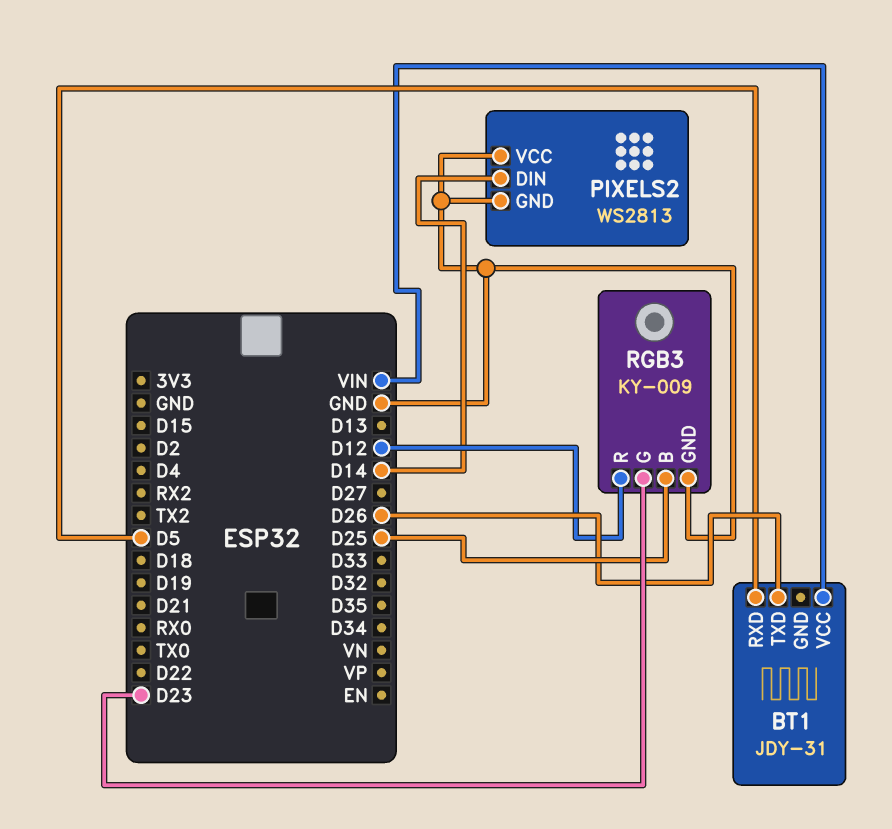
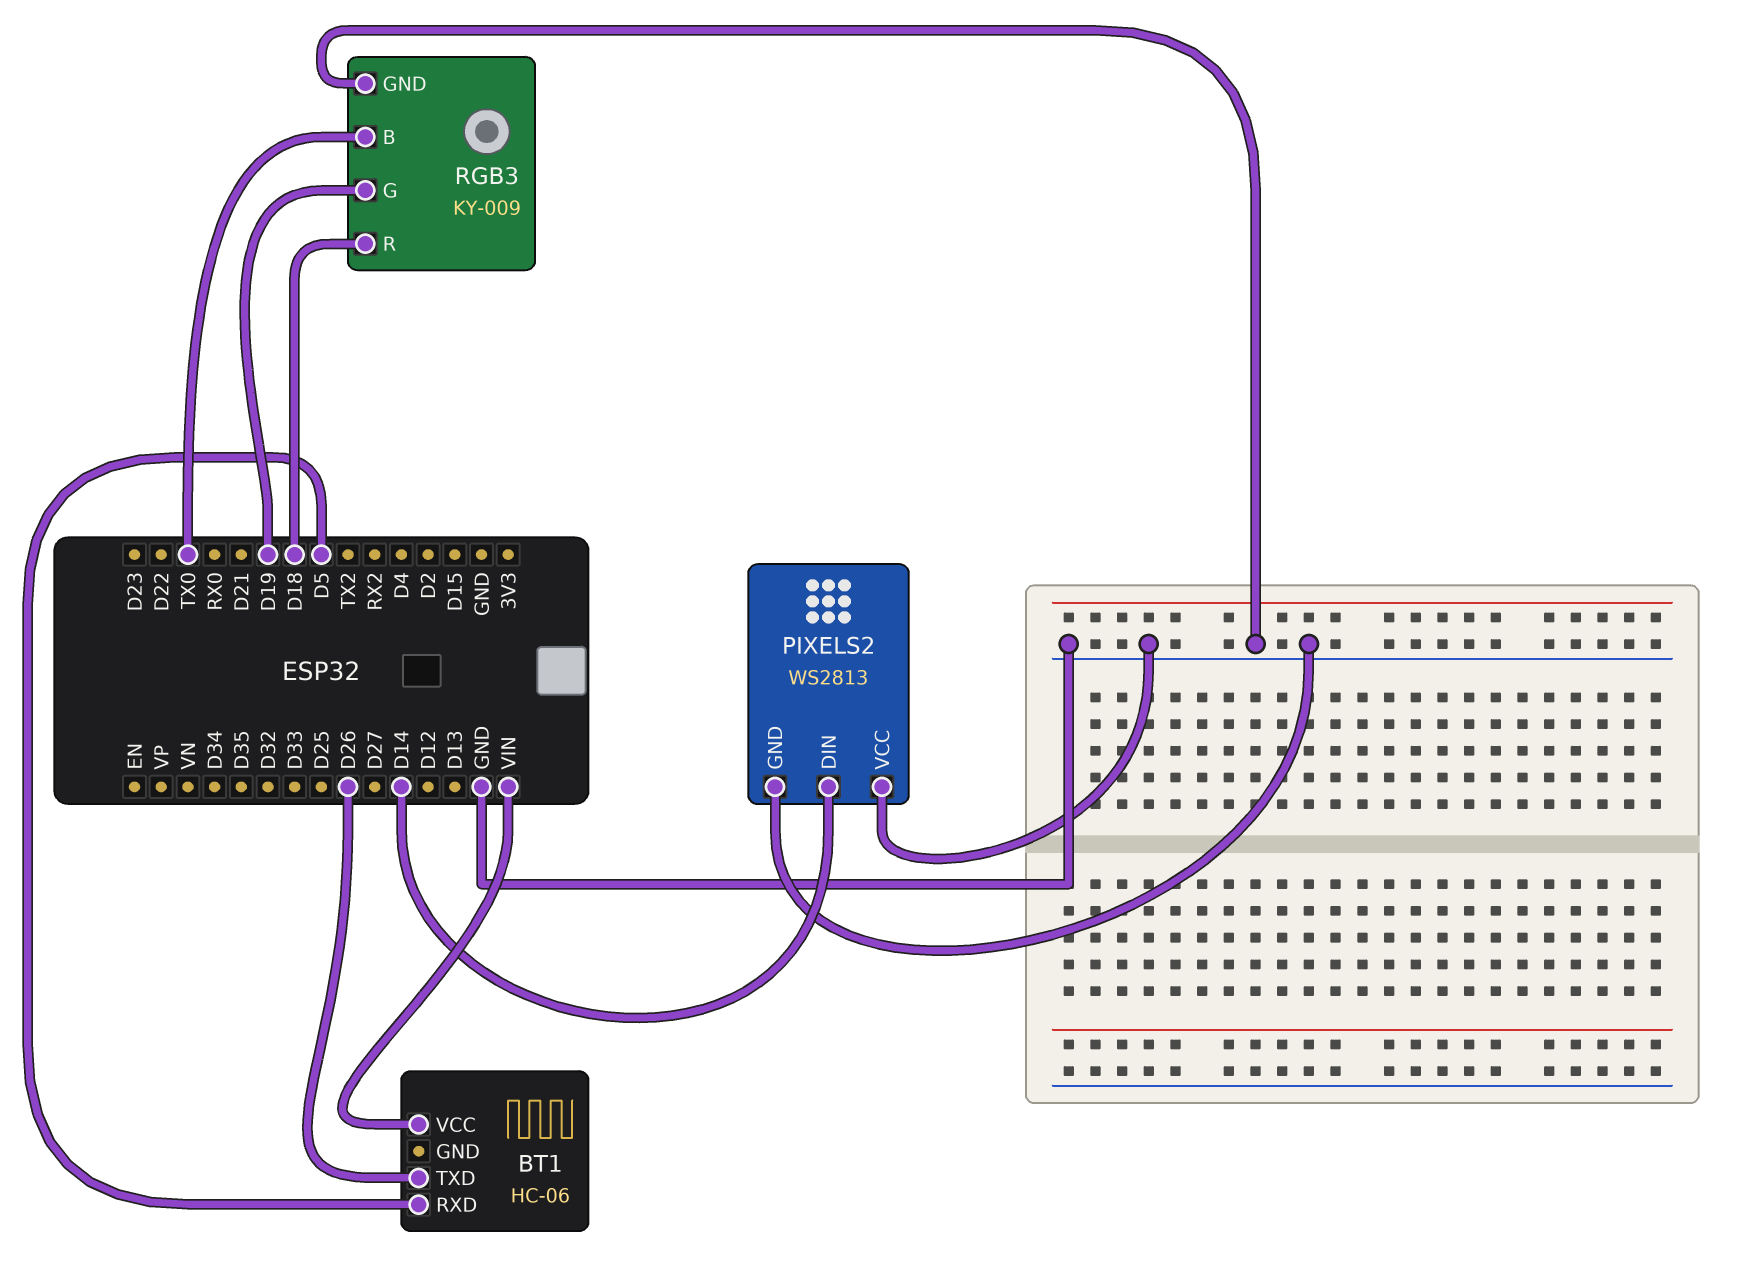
BT1: JDY-31 -> HC-06
RGB3 pin B: D25 -> TX0
RGB3 pin G: D23 -> D19
RGB3 pin R: D12 -> D18

